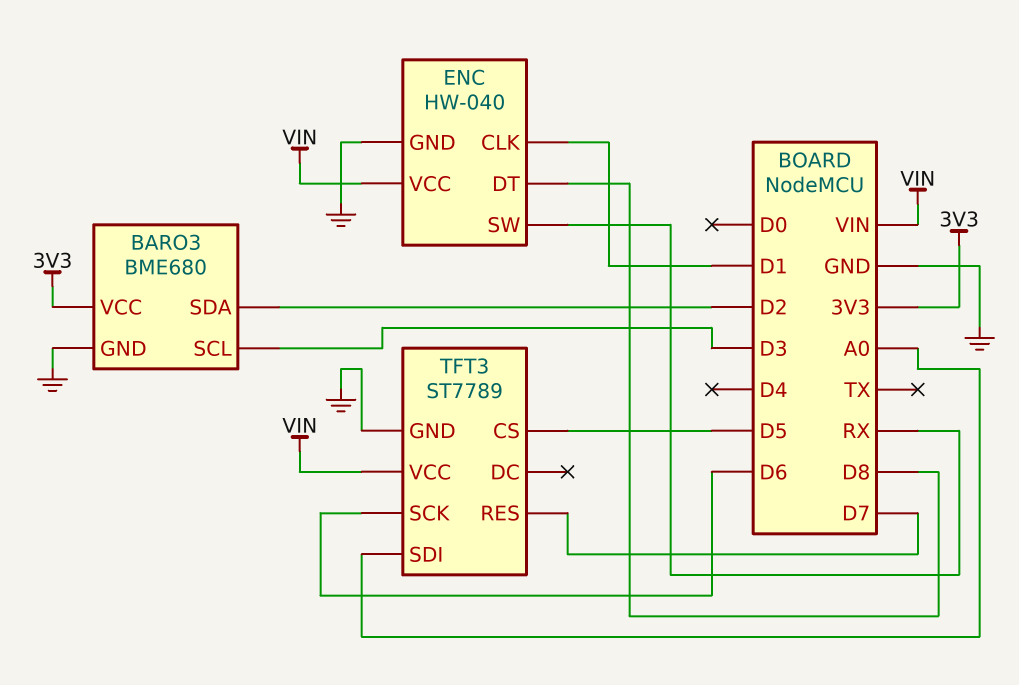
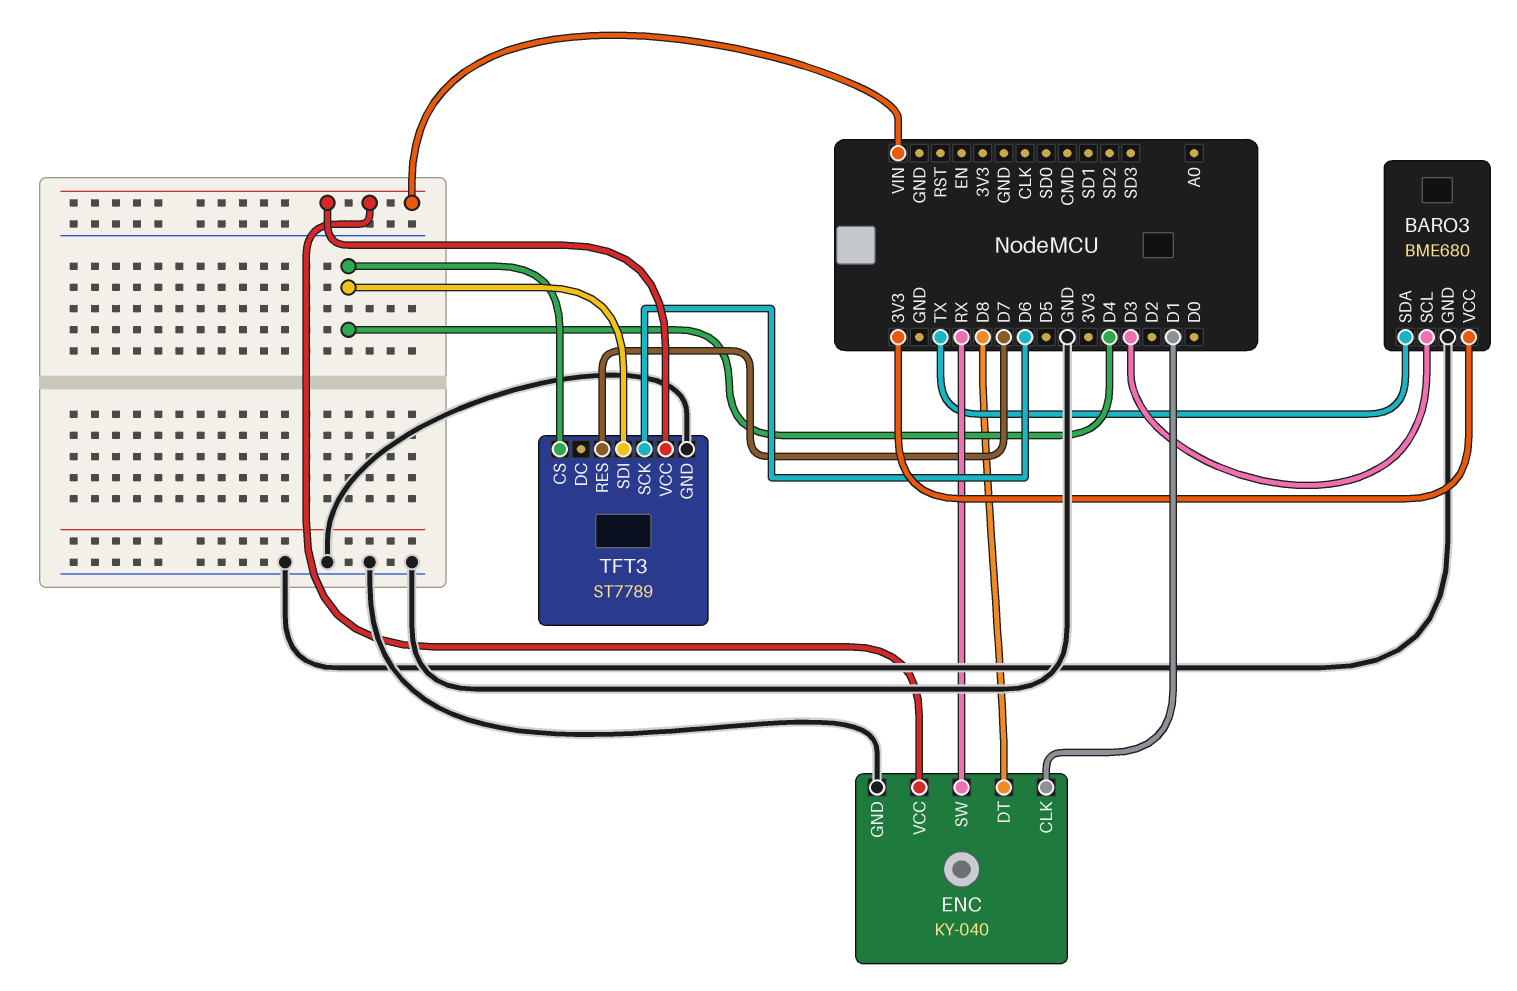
BARO3 pin SDA: D2 -> TX
ENC: HW-040 -> KY-040
TFT3 pin CS: D5 -> D4
TFT3 pin SDI: A0 -> D4

